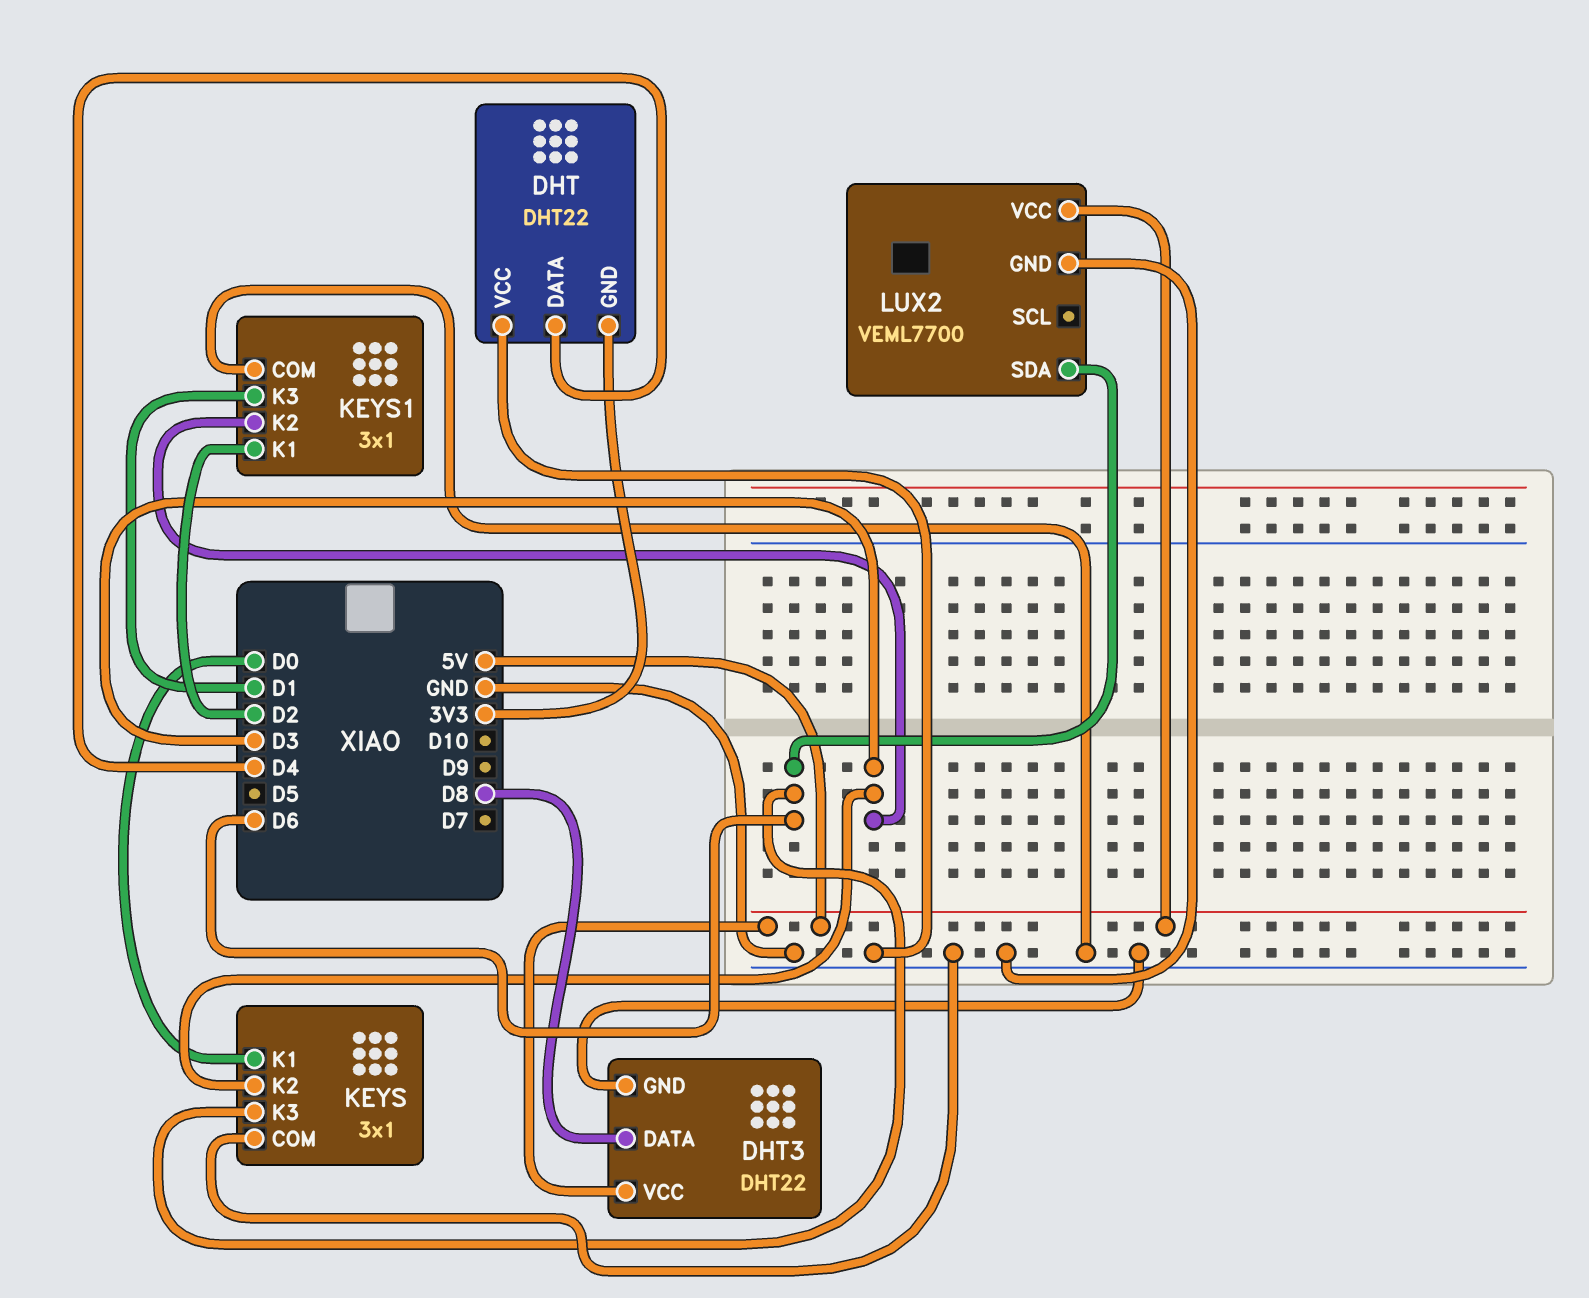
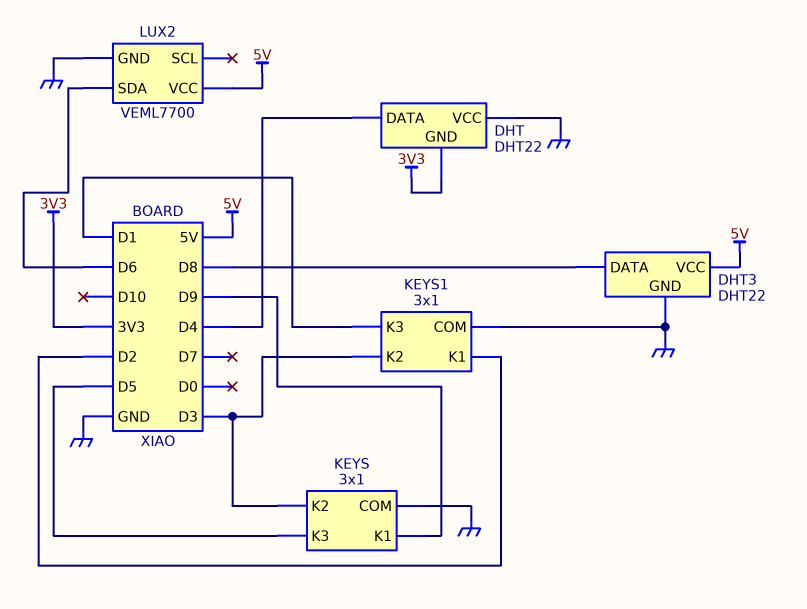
KEYS pin K1: D0 -> D9
KEYS pin K3: D6 -> D5

